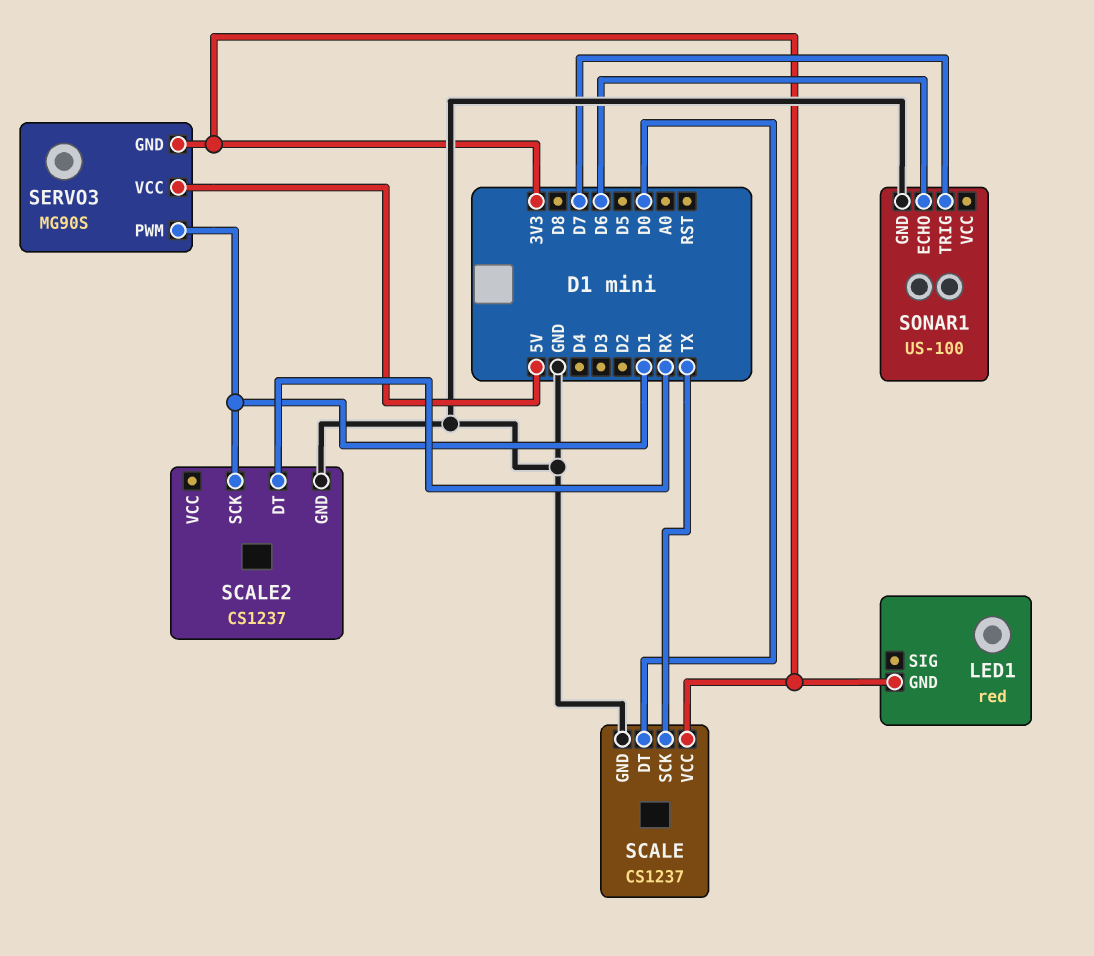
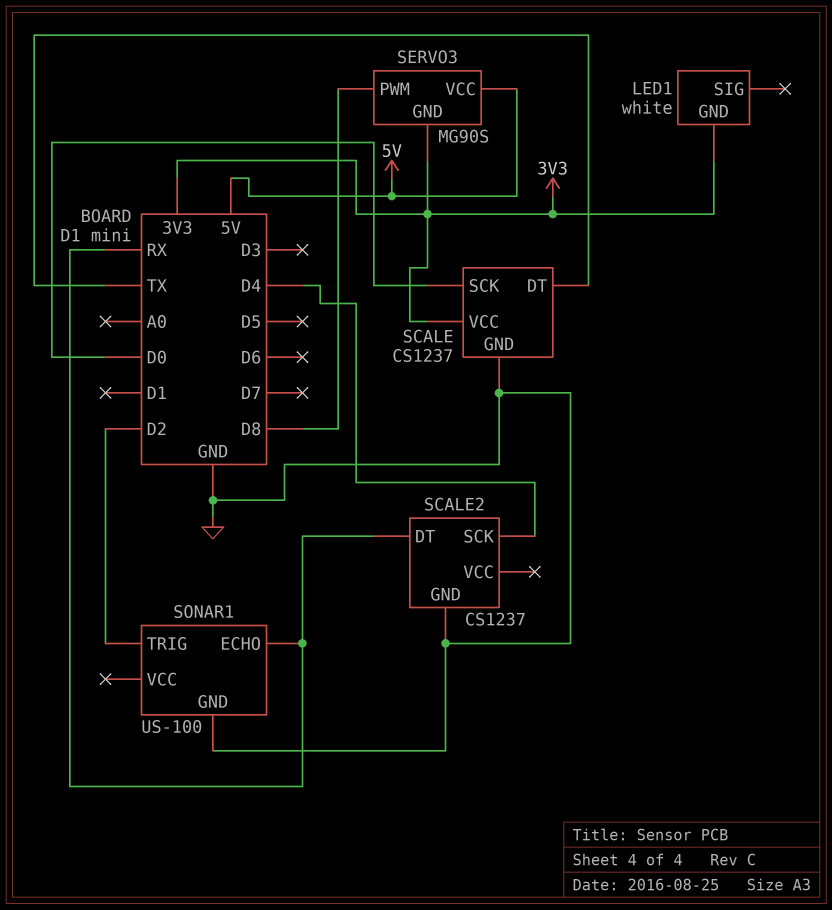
LED1: red -> white
SCALE pin DT: D0 -> TX
SCALE pin SCK: TX -> D0
SCALE2 pin SCK: D1 -> D4
SERVO3 pin PWM: D1 -> D8
SONAR1 pin ECHO: D6 -> RX
SONAR1 pin TRIG: D7 -> D2

